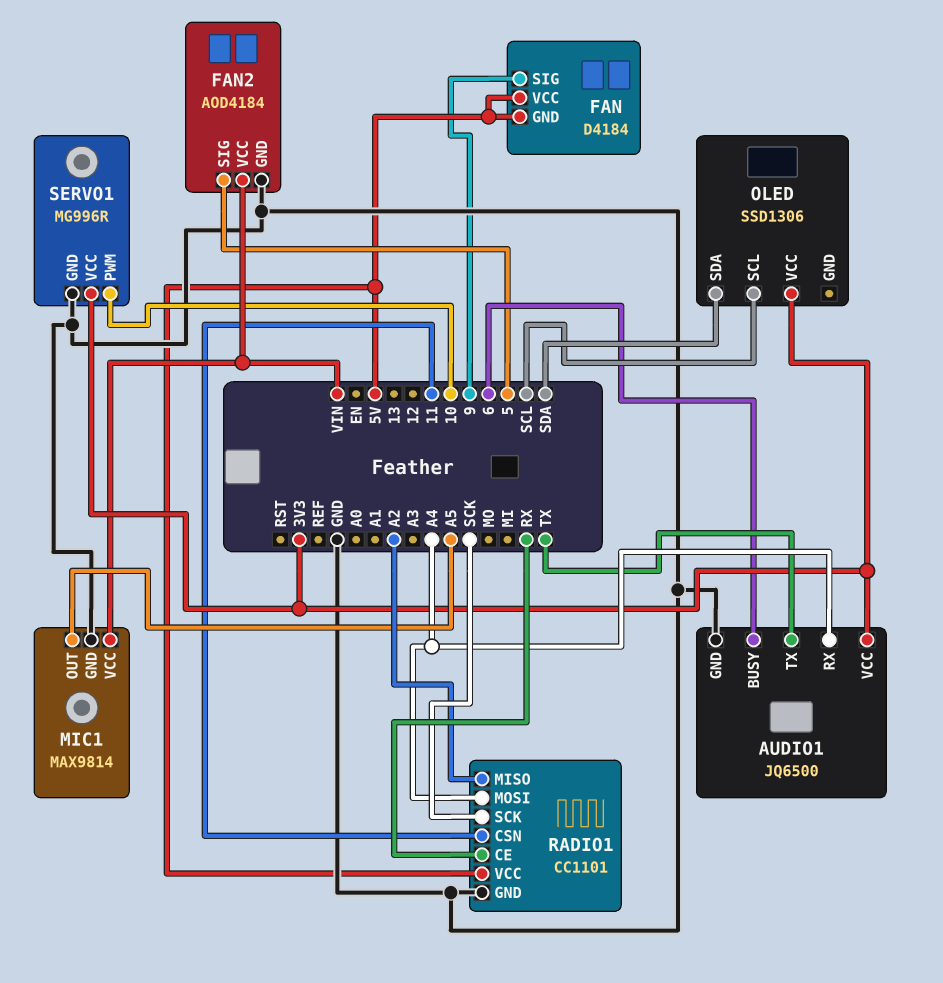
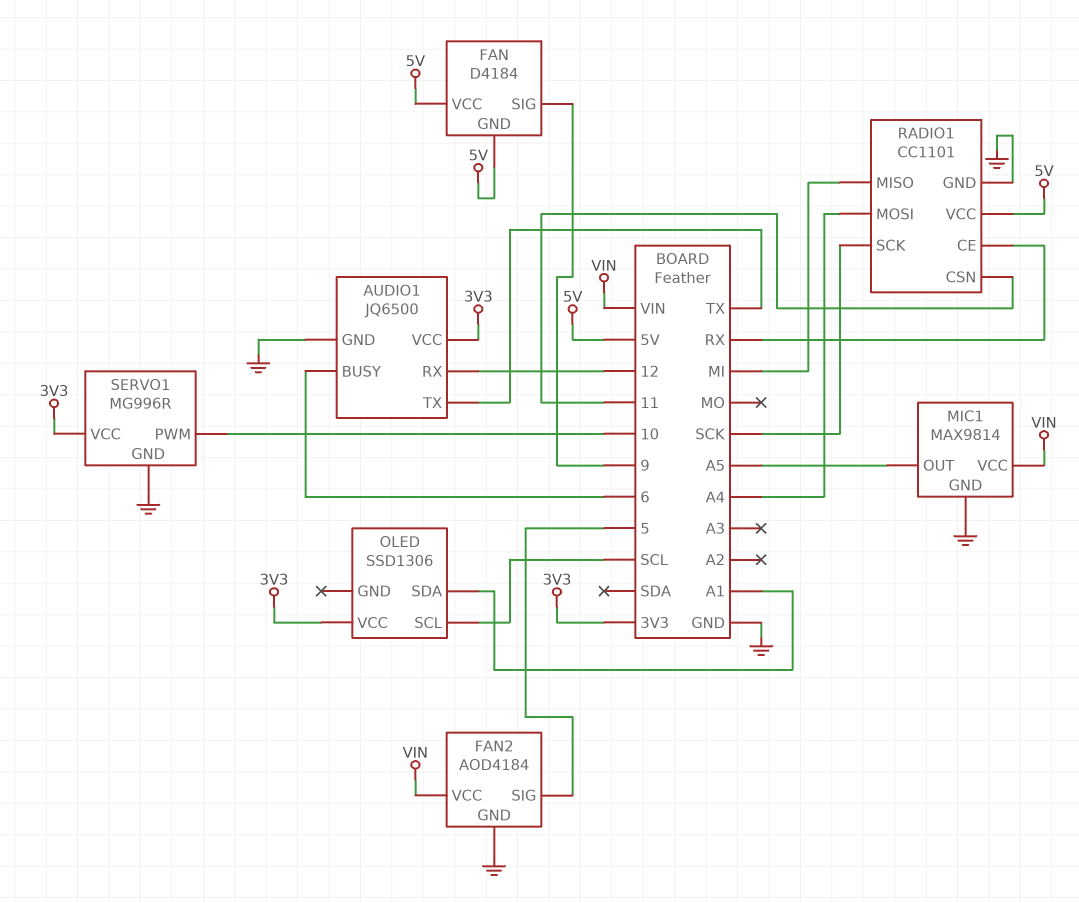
AUDIO1 pin RX: A4 -> 12
OLED pin SDA: SDA -> A1
RADIO1 pin MISO: A2 -> MI

